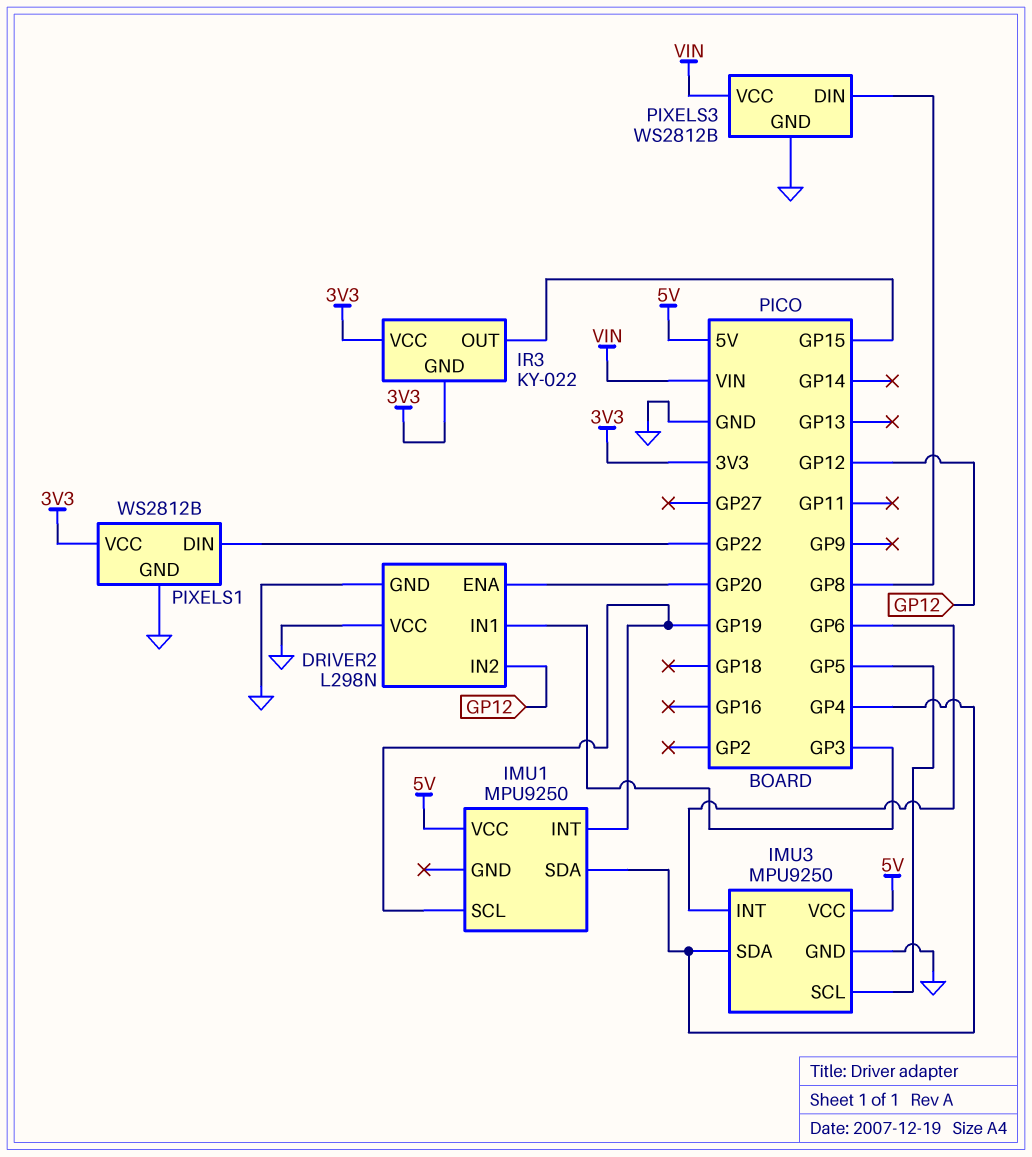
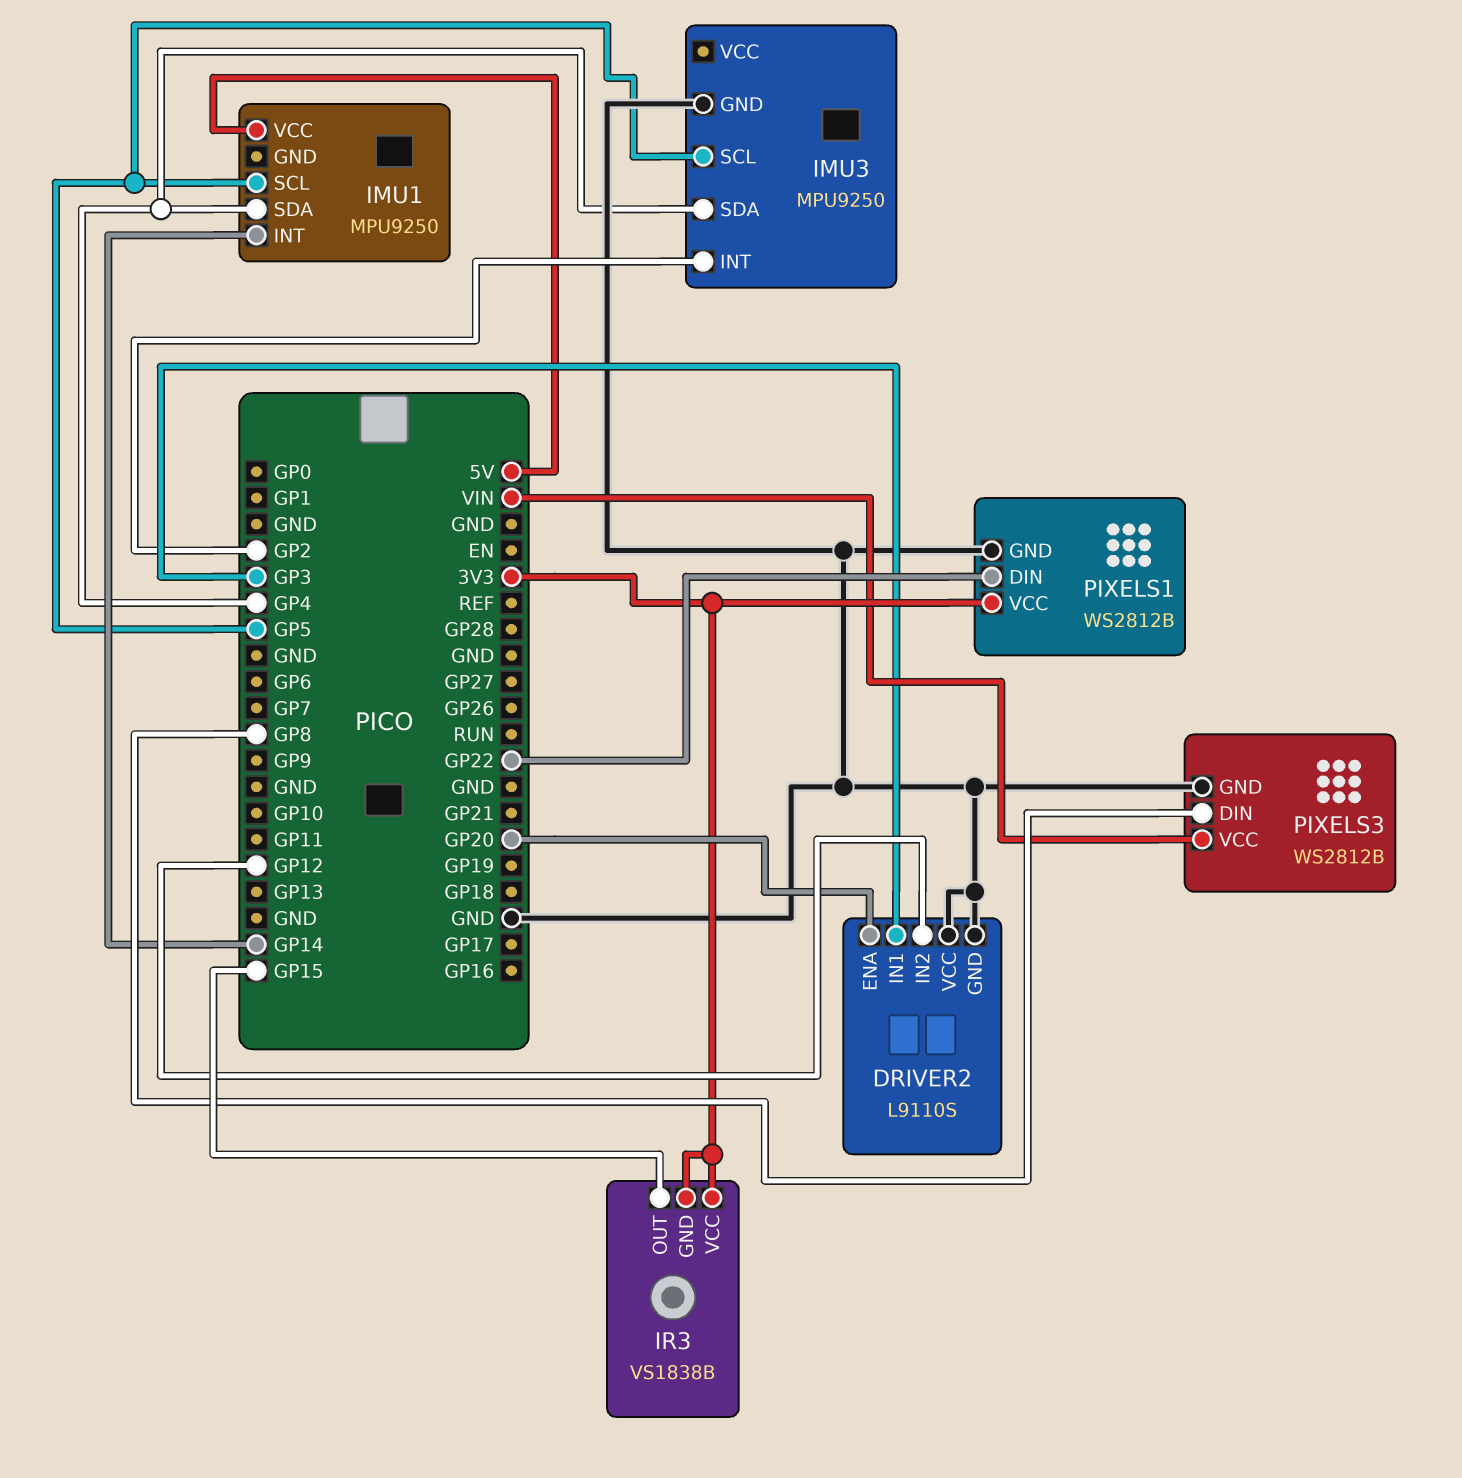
DRIVER2: L298N -> L9110S
IMU1 pin INT: GP19 -> GP14
IMU1 pin SCL: GP19 -> GP5
IMU3 pin INT: GP6 -> GP2
IMU3 pin VCC: 5V -> none
IR3: KY-022 -> VS1838B

